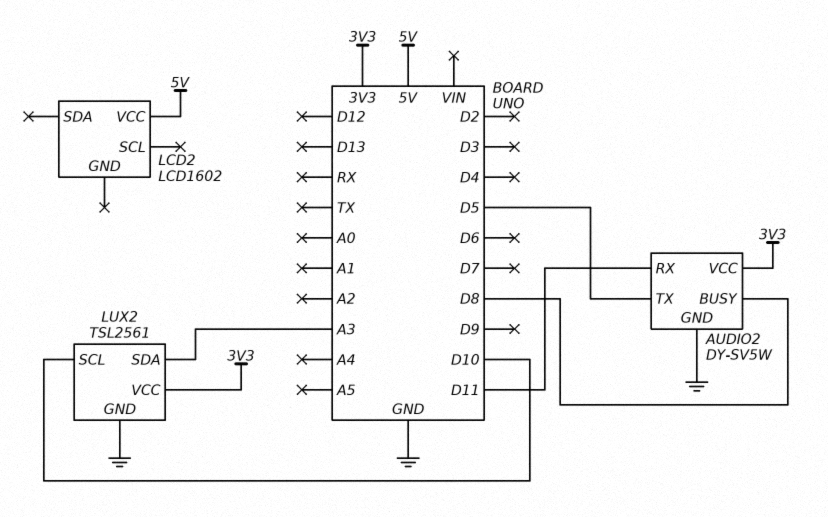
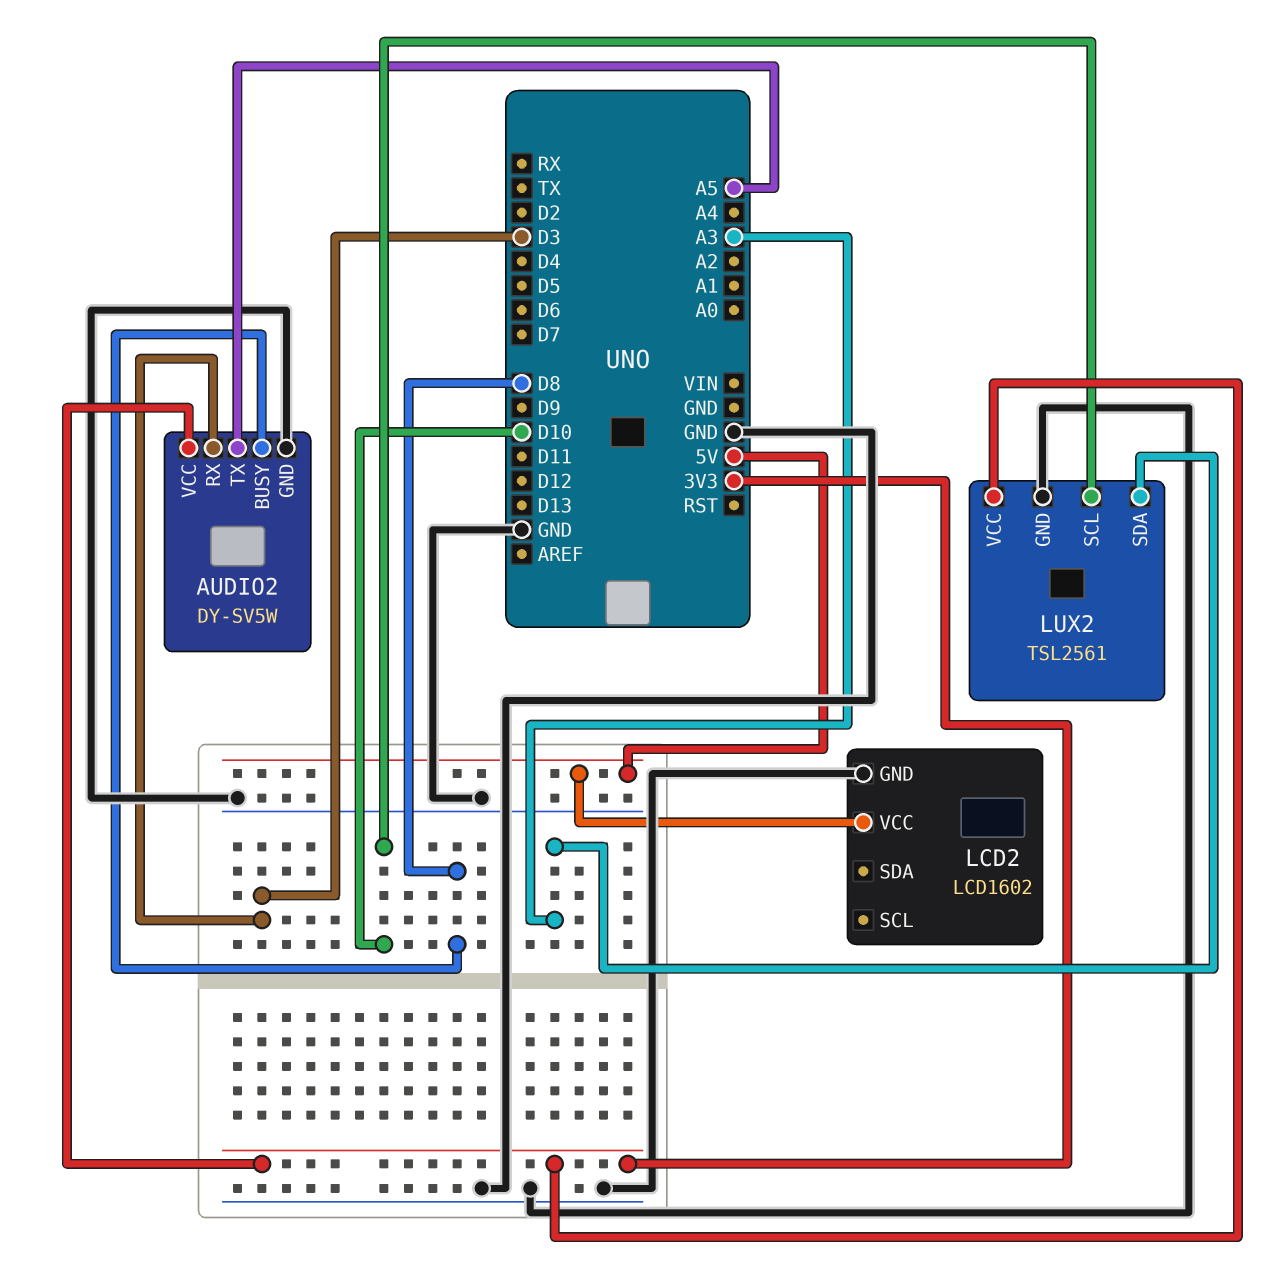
AUDIO2 pin RX: D11 -> D3
AUDIO2 pin TX: D5 -> A5
LCD2 pin GND: none -> GND

